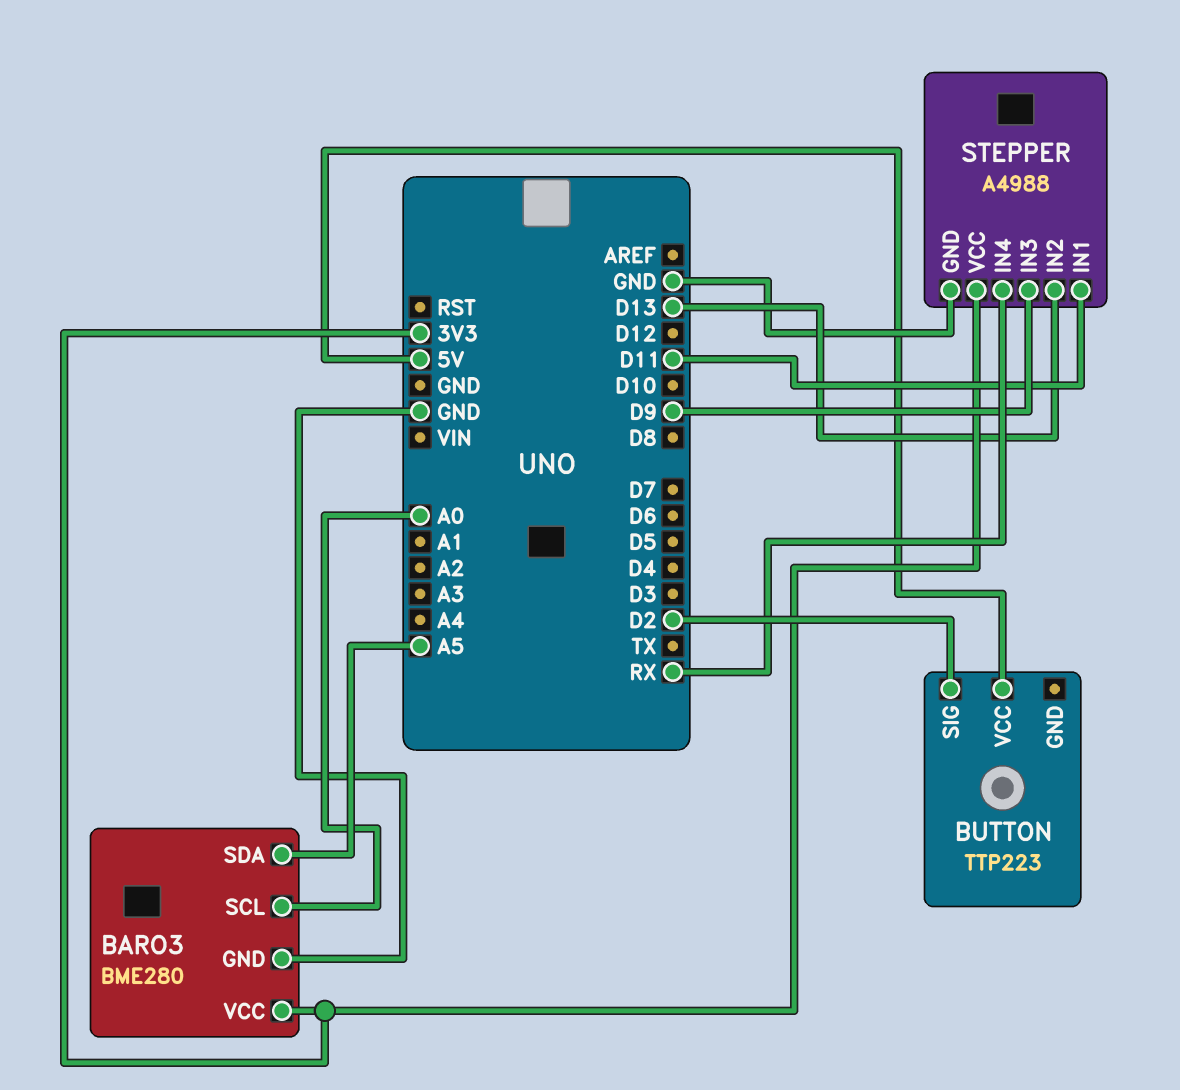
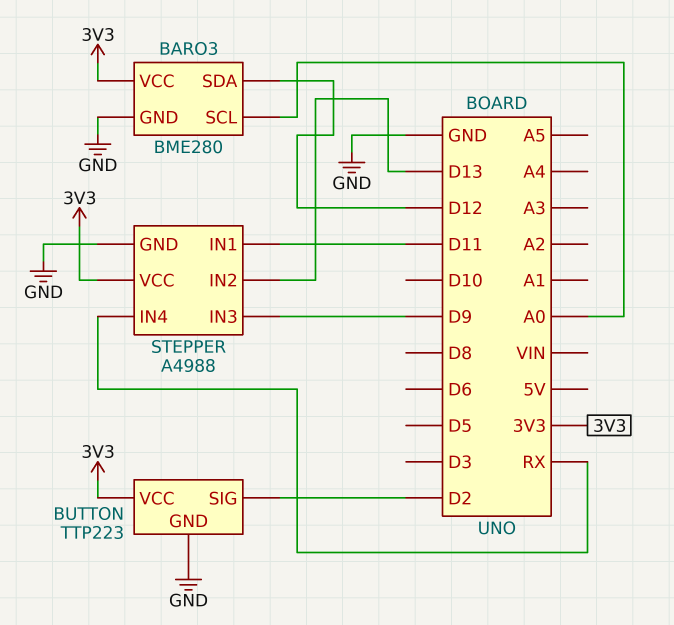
BARO3 pin SDA: A5 -> D12
BUTTON pin GND: none -> GND
BUTTON pin VCC: 5V -> 3V3

